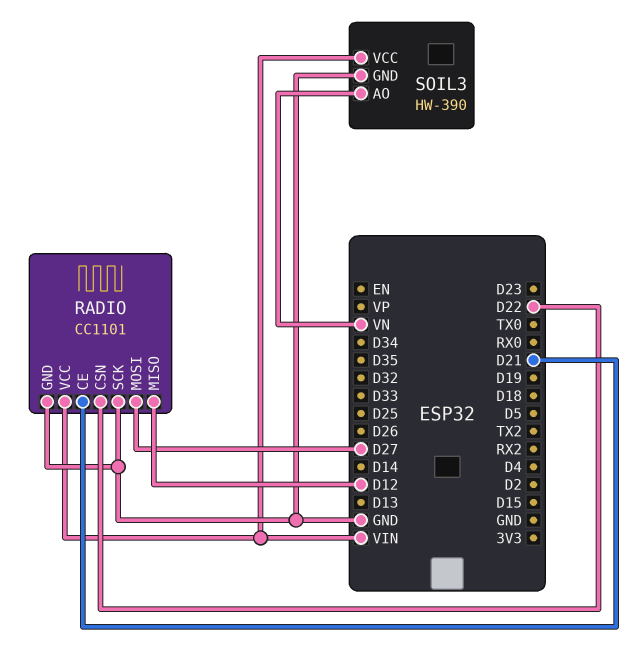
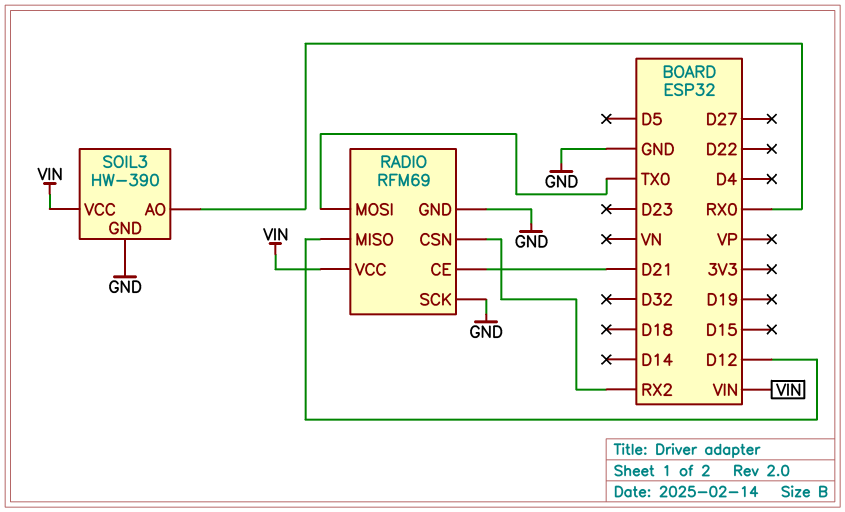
RADIO: CC1101 -> RFM69
RADIO pin CSN: D22 -> RX2
RADIO pin MOSI: D27 -> TX0
SOIL3 pin AO: VN -> RX0

